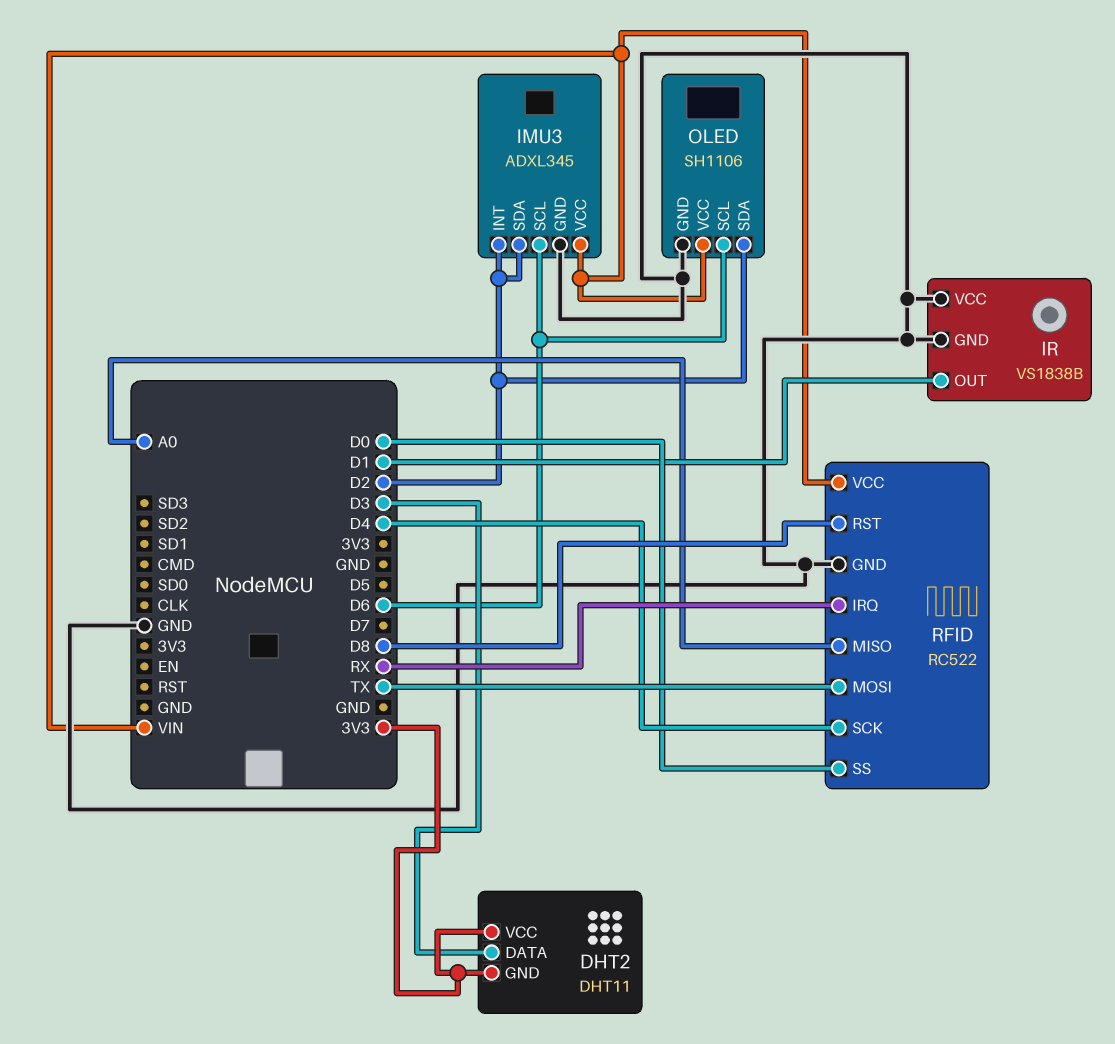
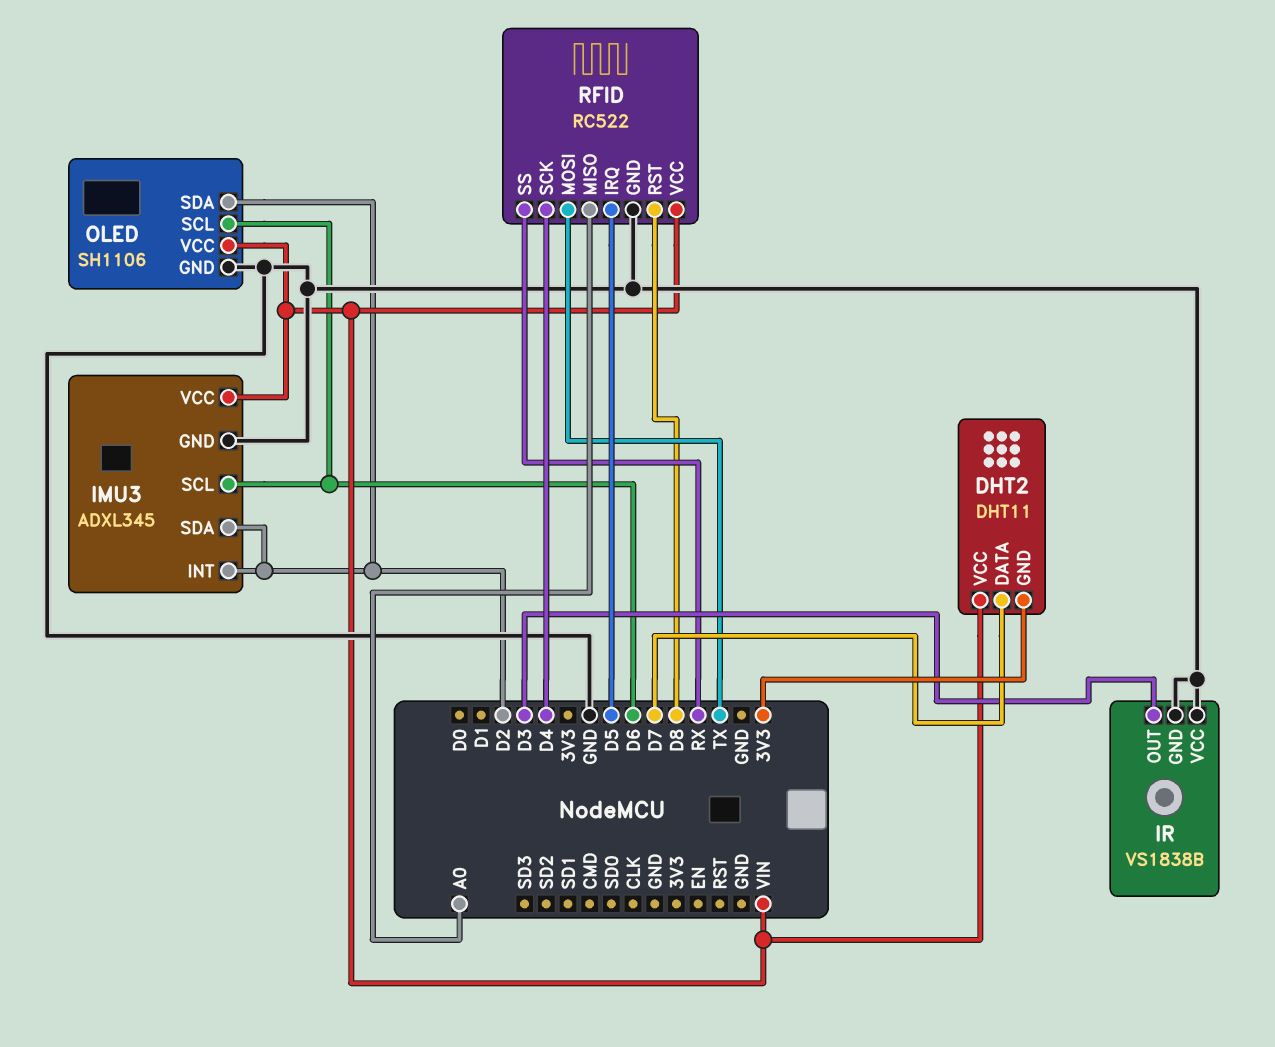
DHT2 pin DATA: D3 -> D7
DHT2 pin VCC: 3V3 -> VIN
IR pin OUT: D1 -> D3
RFID pin IRQ: RX -> D5
RFID pin SS: D0 -> RX

